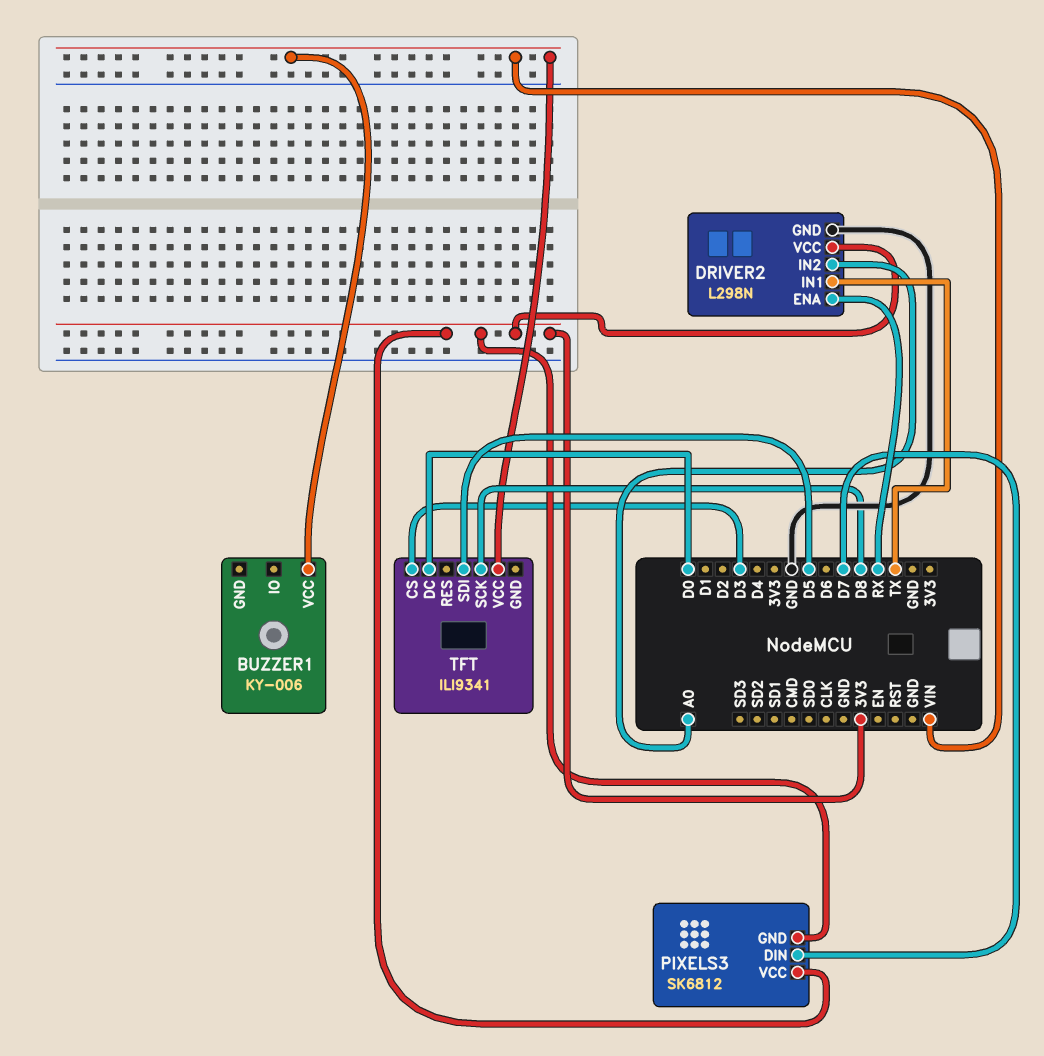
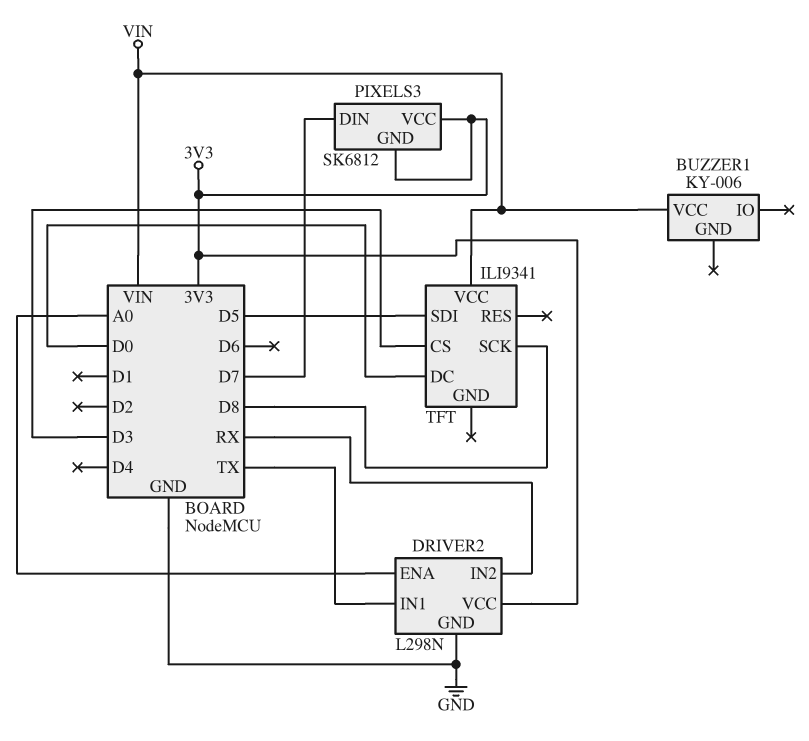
DRIVER2 pin ENA: RX -> A0
DRIVER2 pin IN2: A0 -> RX

